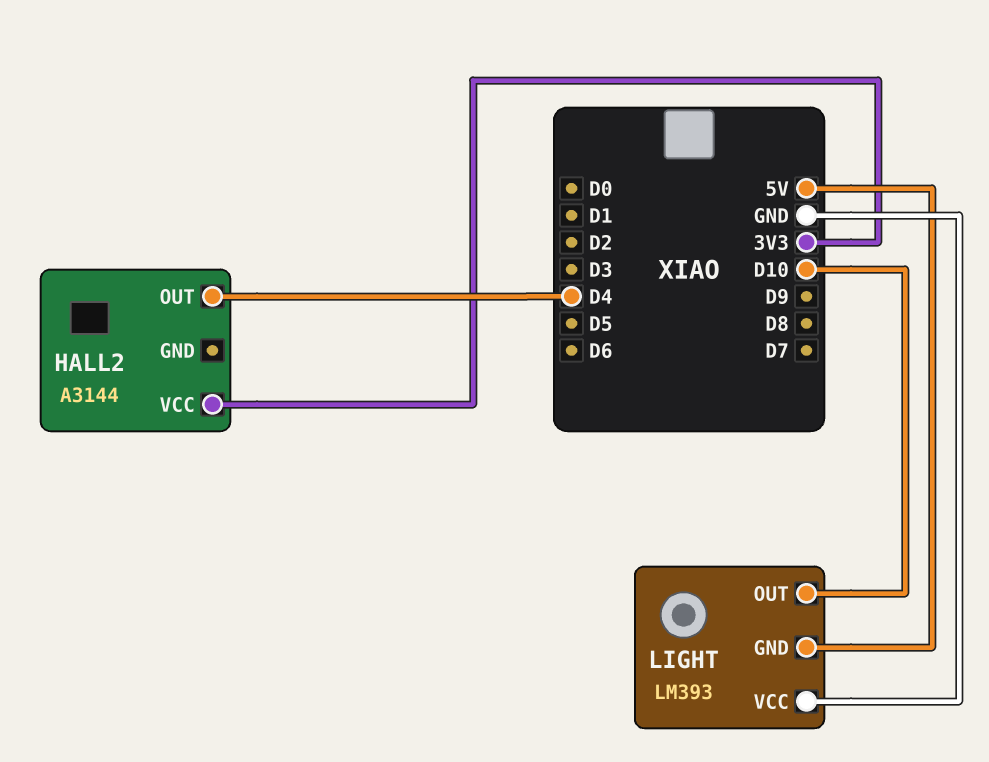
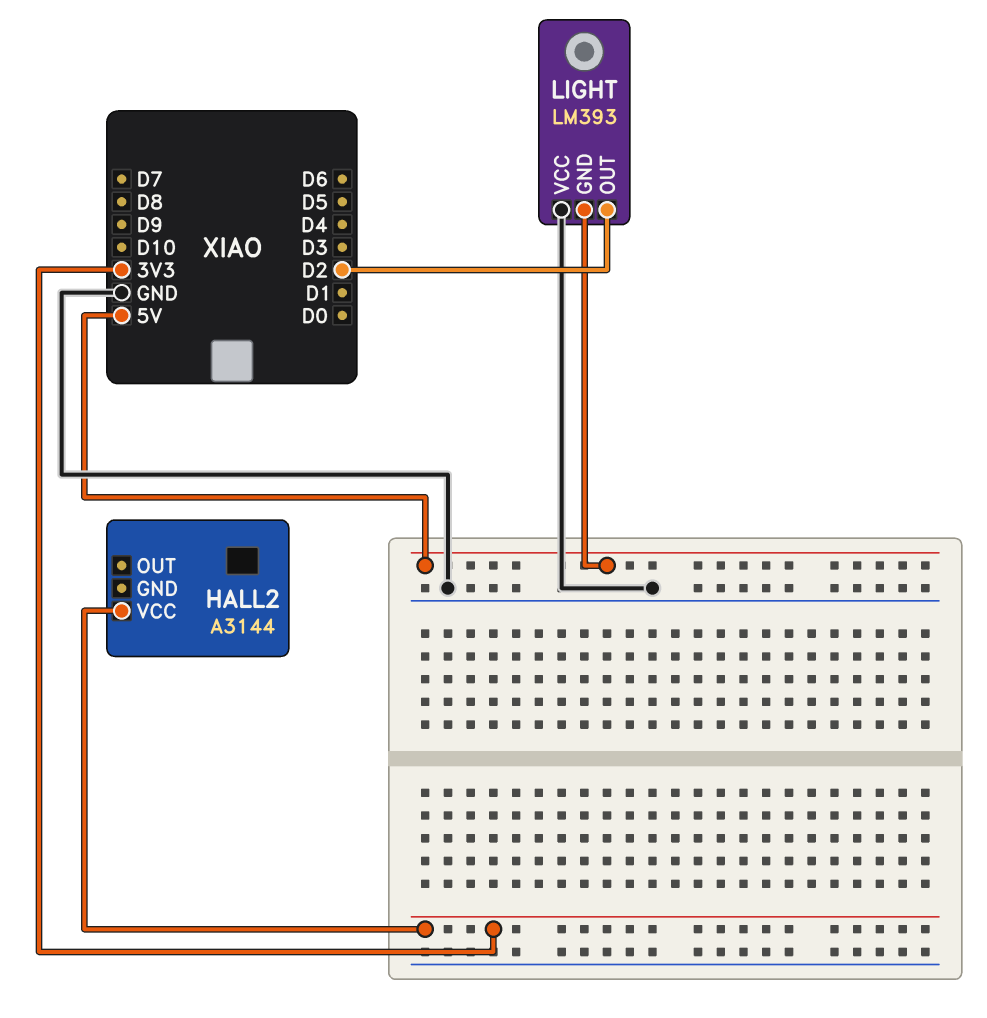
HALL2 pin OUT: D4 -> none
LIGHT pin OUT: D10 -> D2

